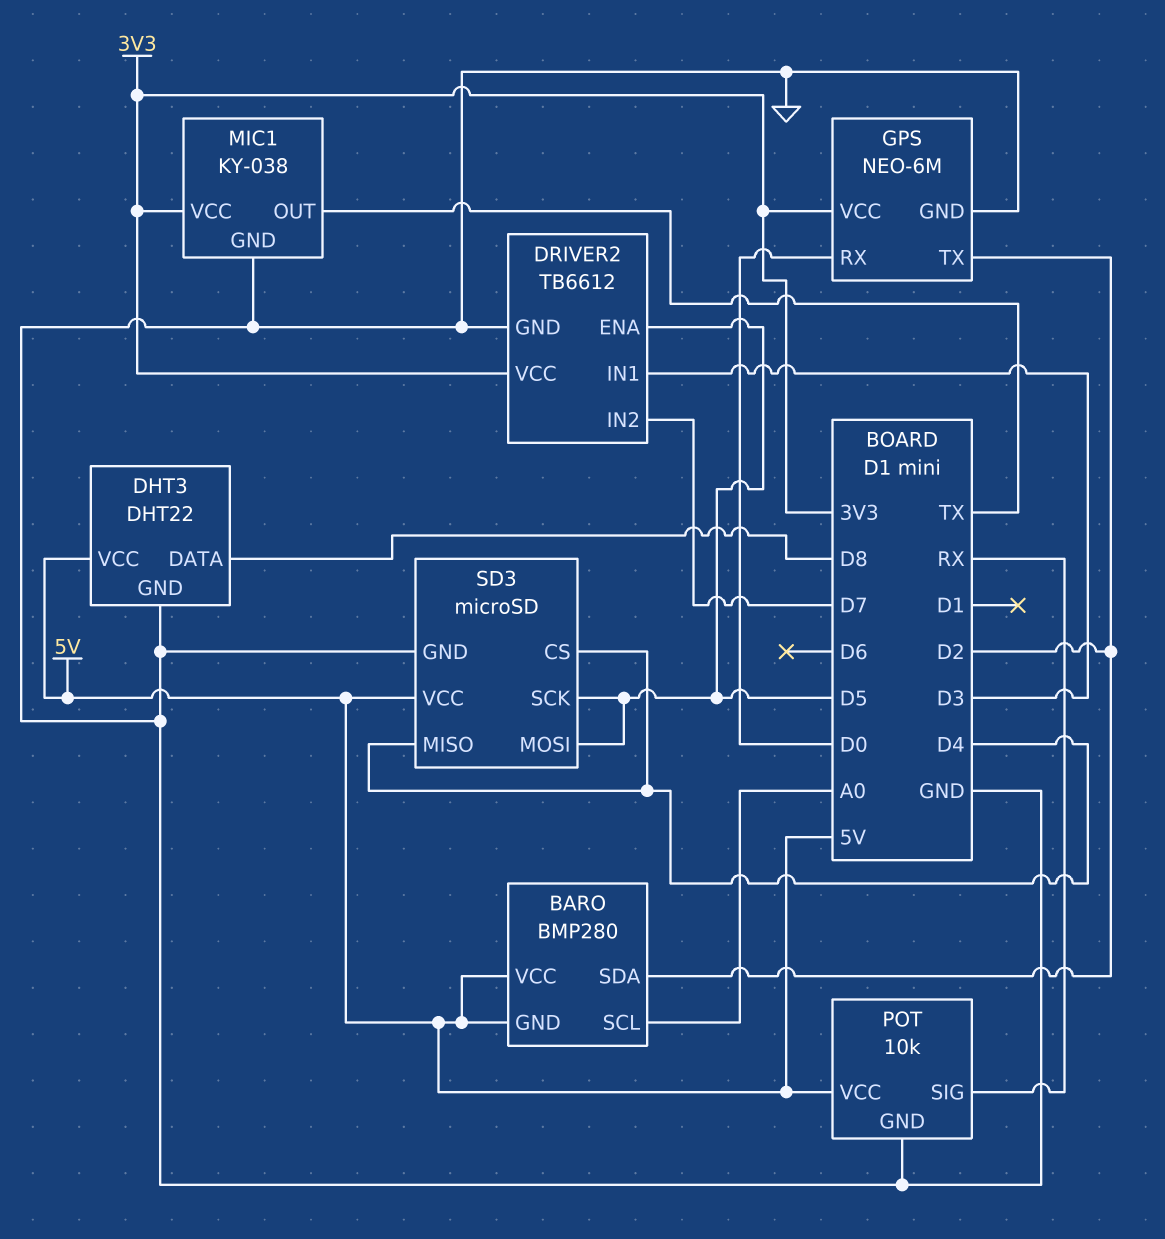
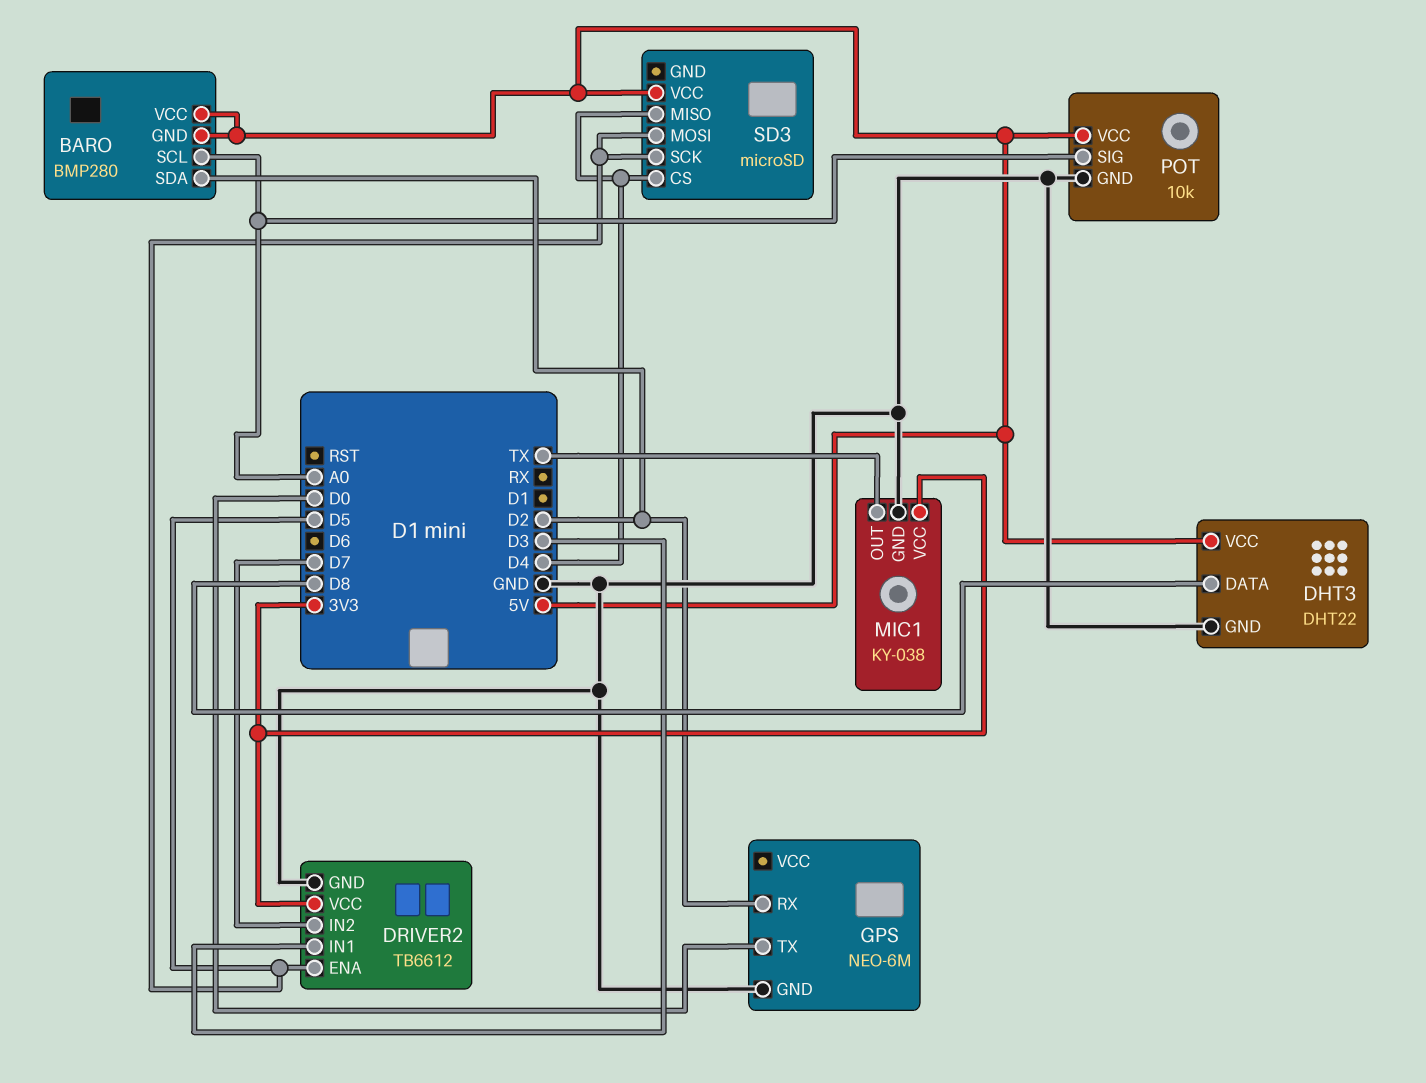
GPS pin RX: D0 -> D2
GPS pin TX: D2 -> D0
GPS pin VCC: 3V3 -> none
POT pin SIG: RX -> A0
SD3 pin GND: GND -> none

